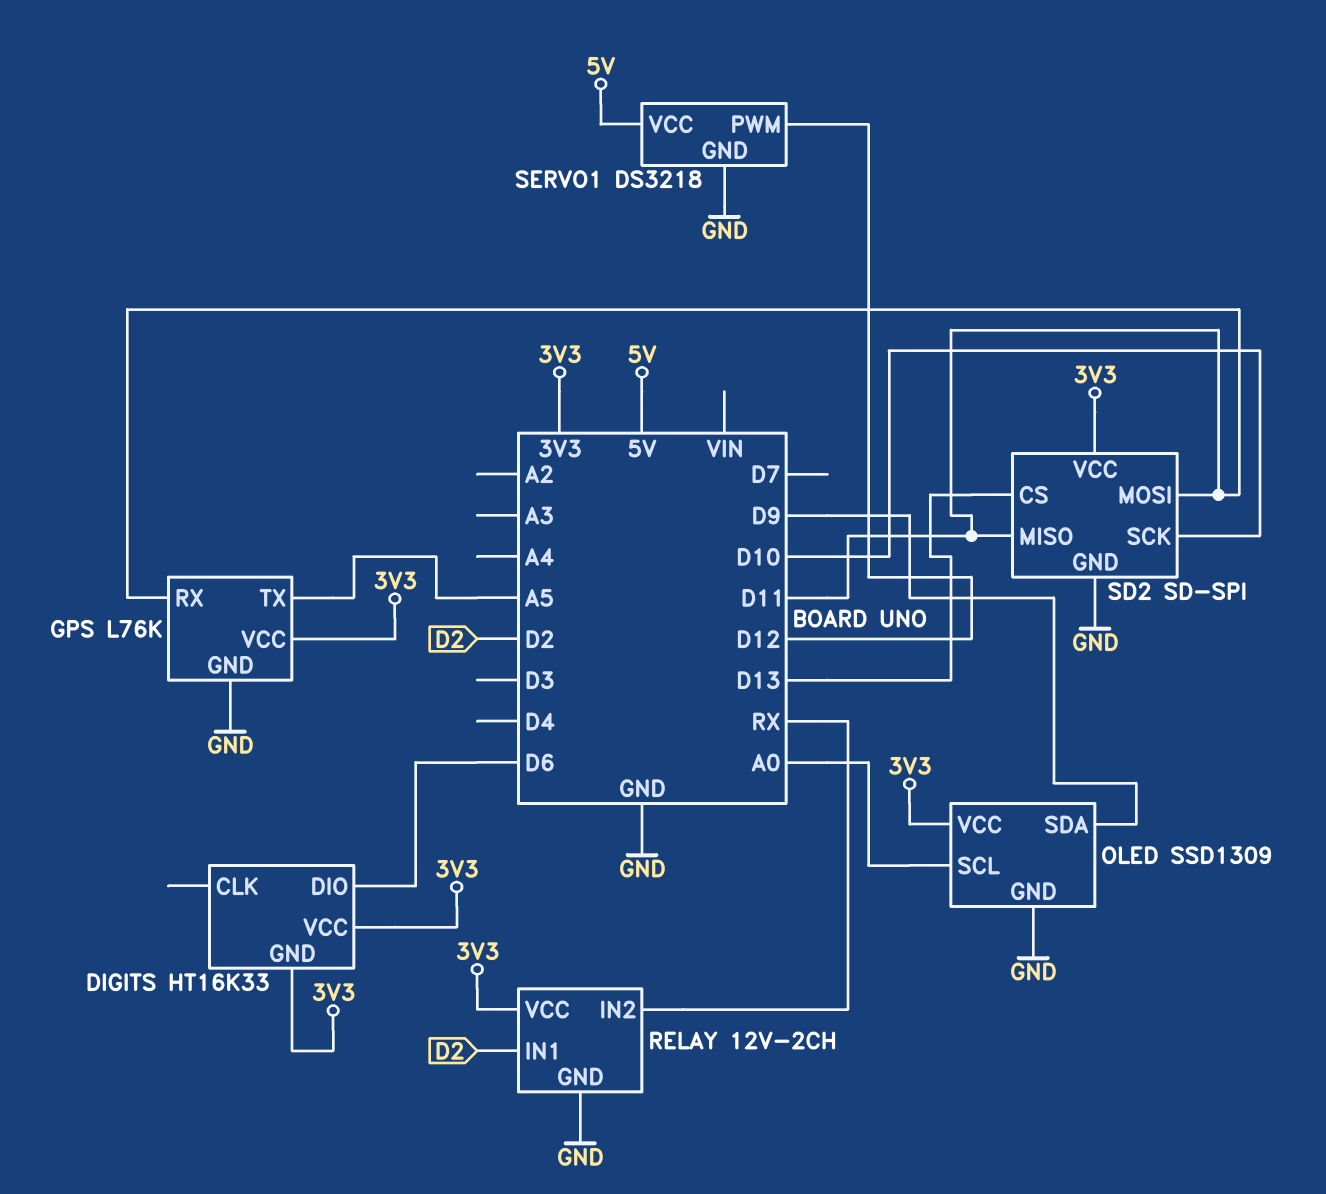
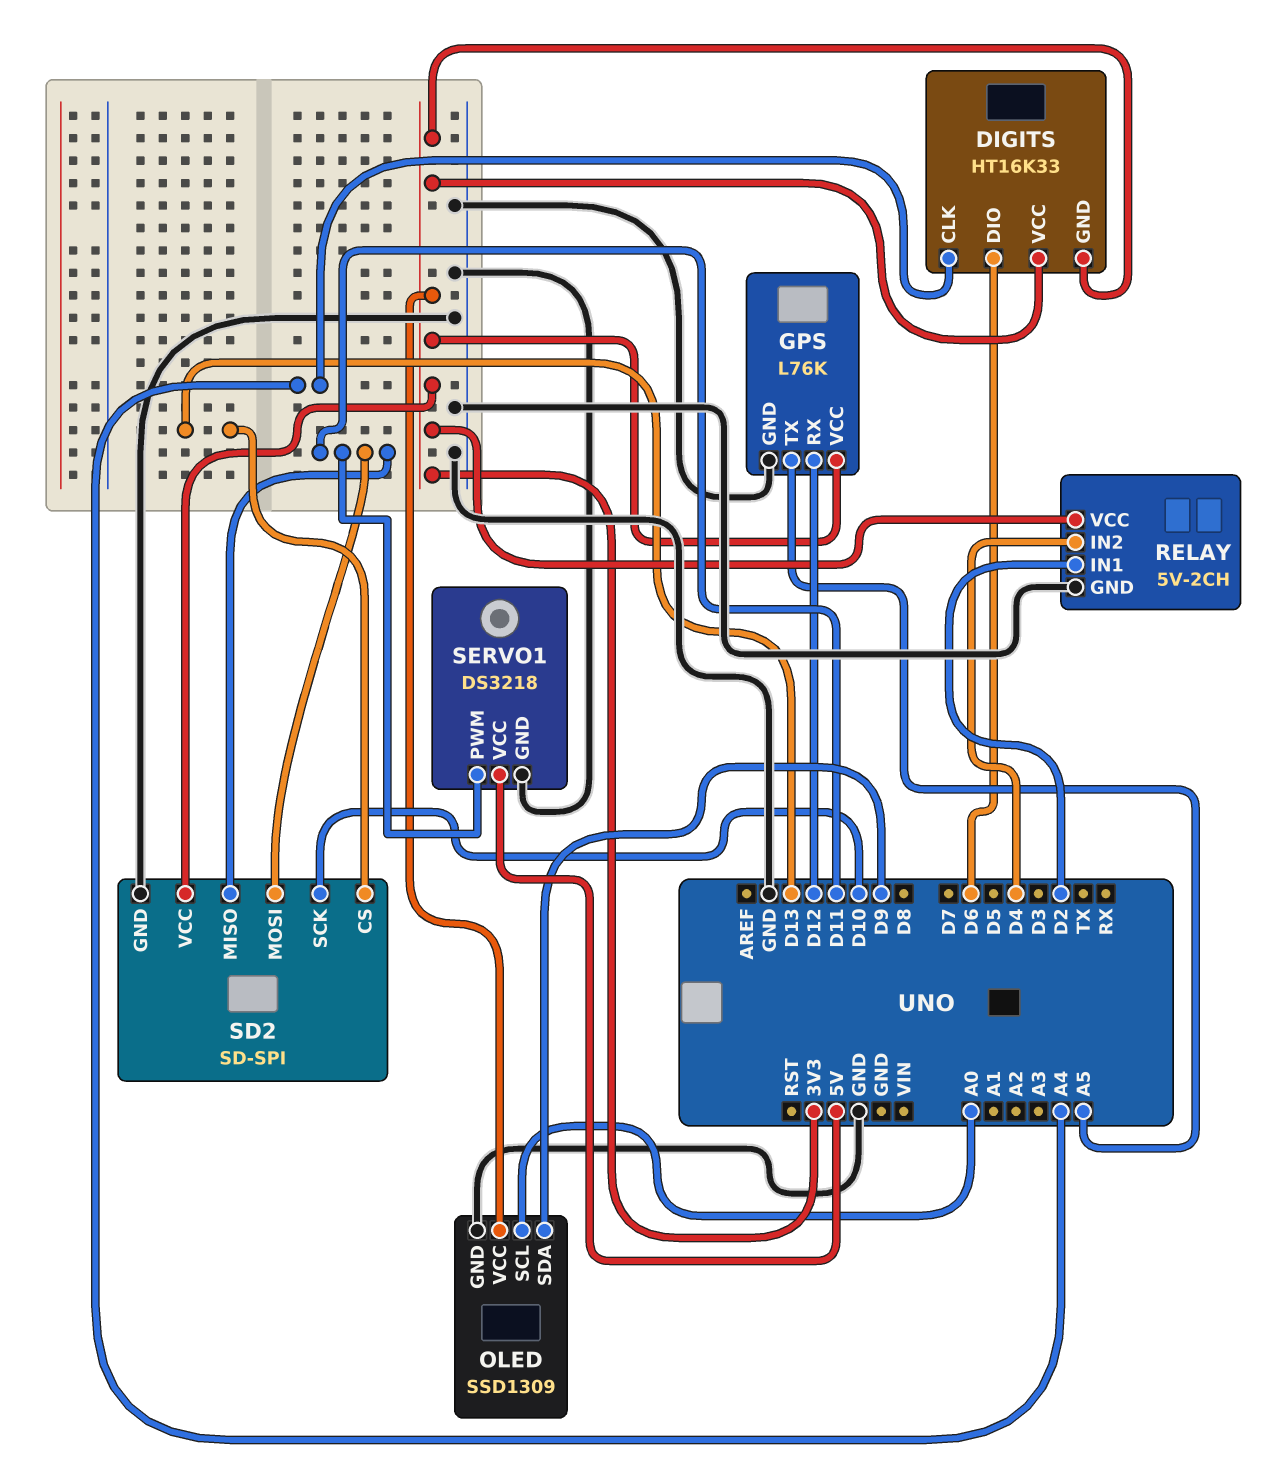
DIGITS pin CLK: none -> A4
GPS pin RX: D11 -> D12
RELAY: 12V-2CH -> 5V-2CH
RELAY pin IN2: RX -> D4
SERVO1 pin PWM: D12 -> D11

